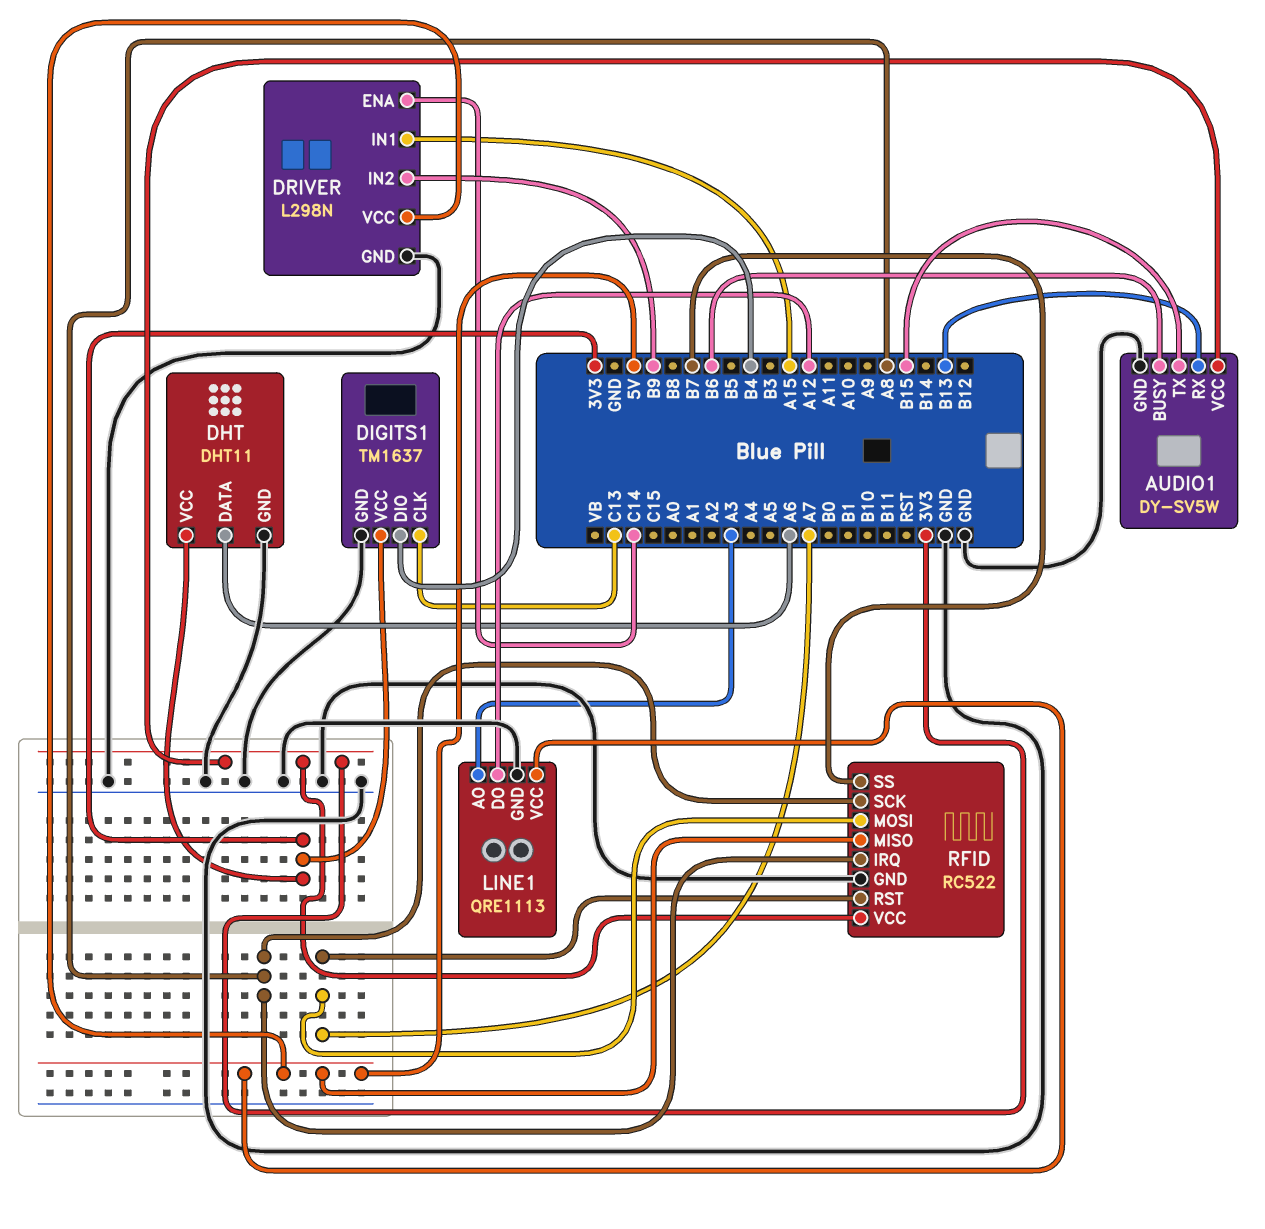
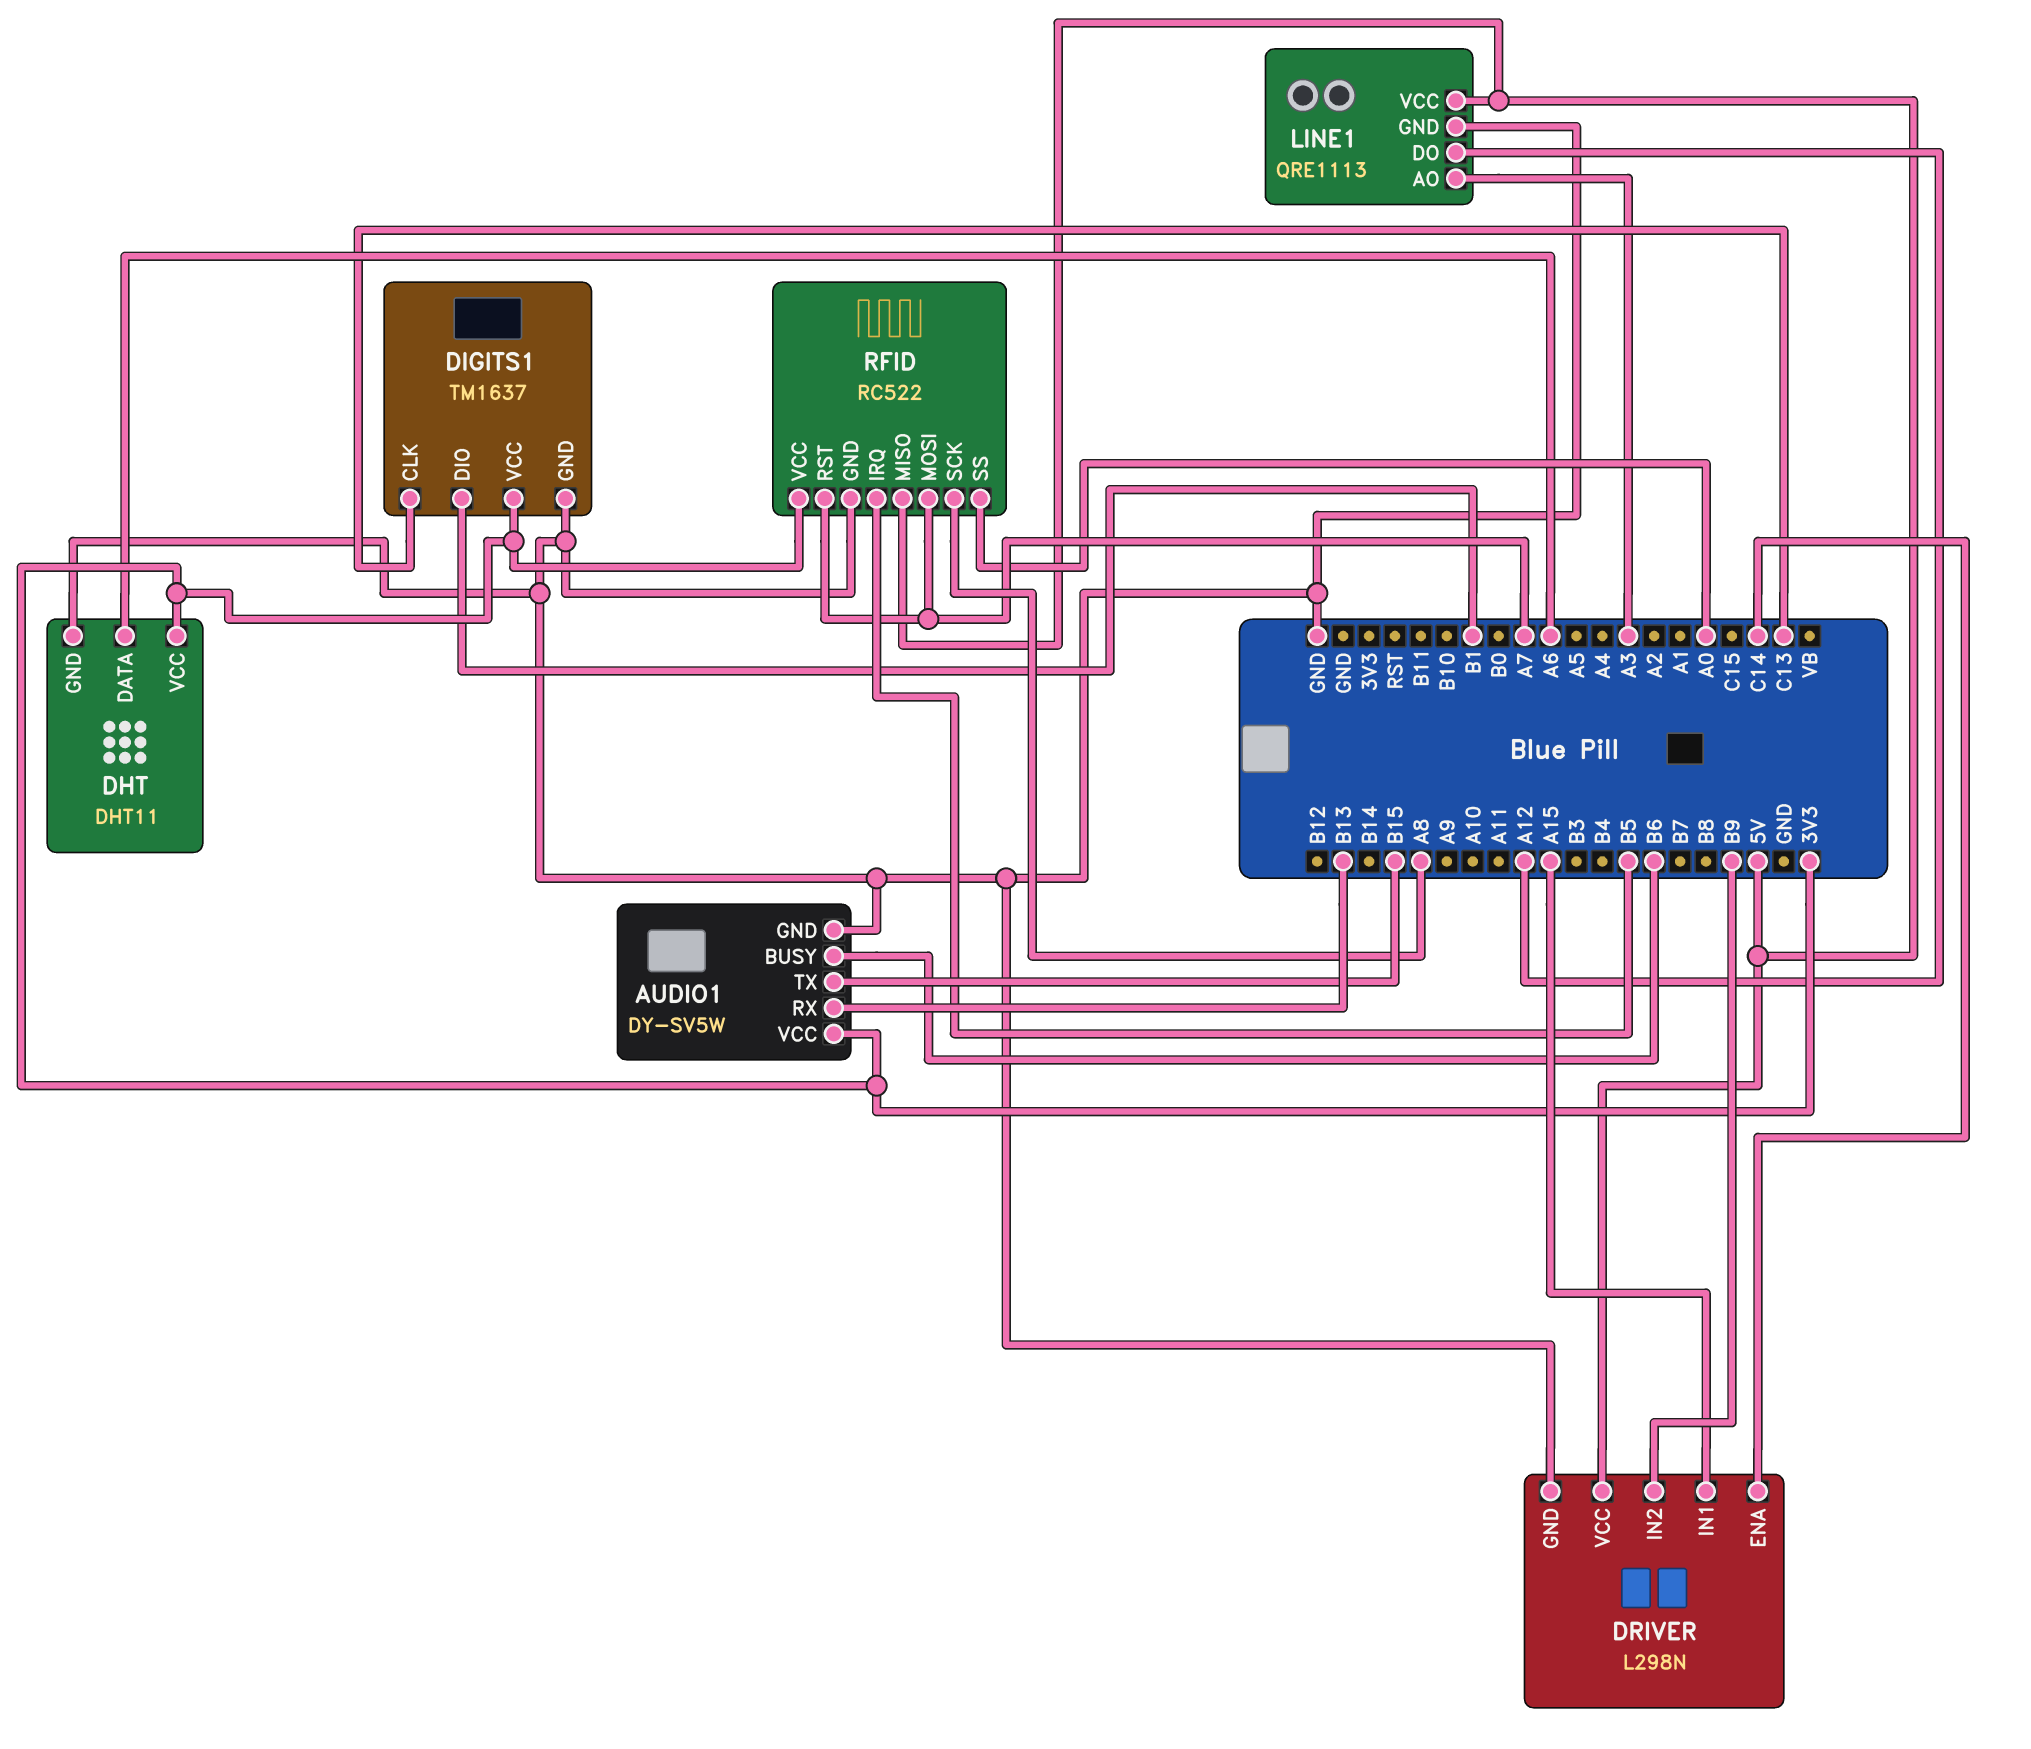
DIGITS1 pin DIO: B4 -> B1
RFID pin IRQ: A8 -> B5
RFID pin SS: B7 -> A0

